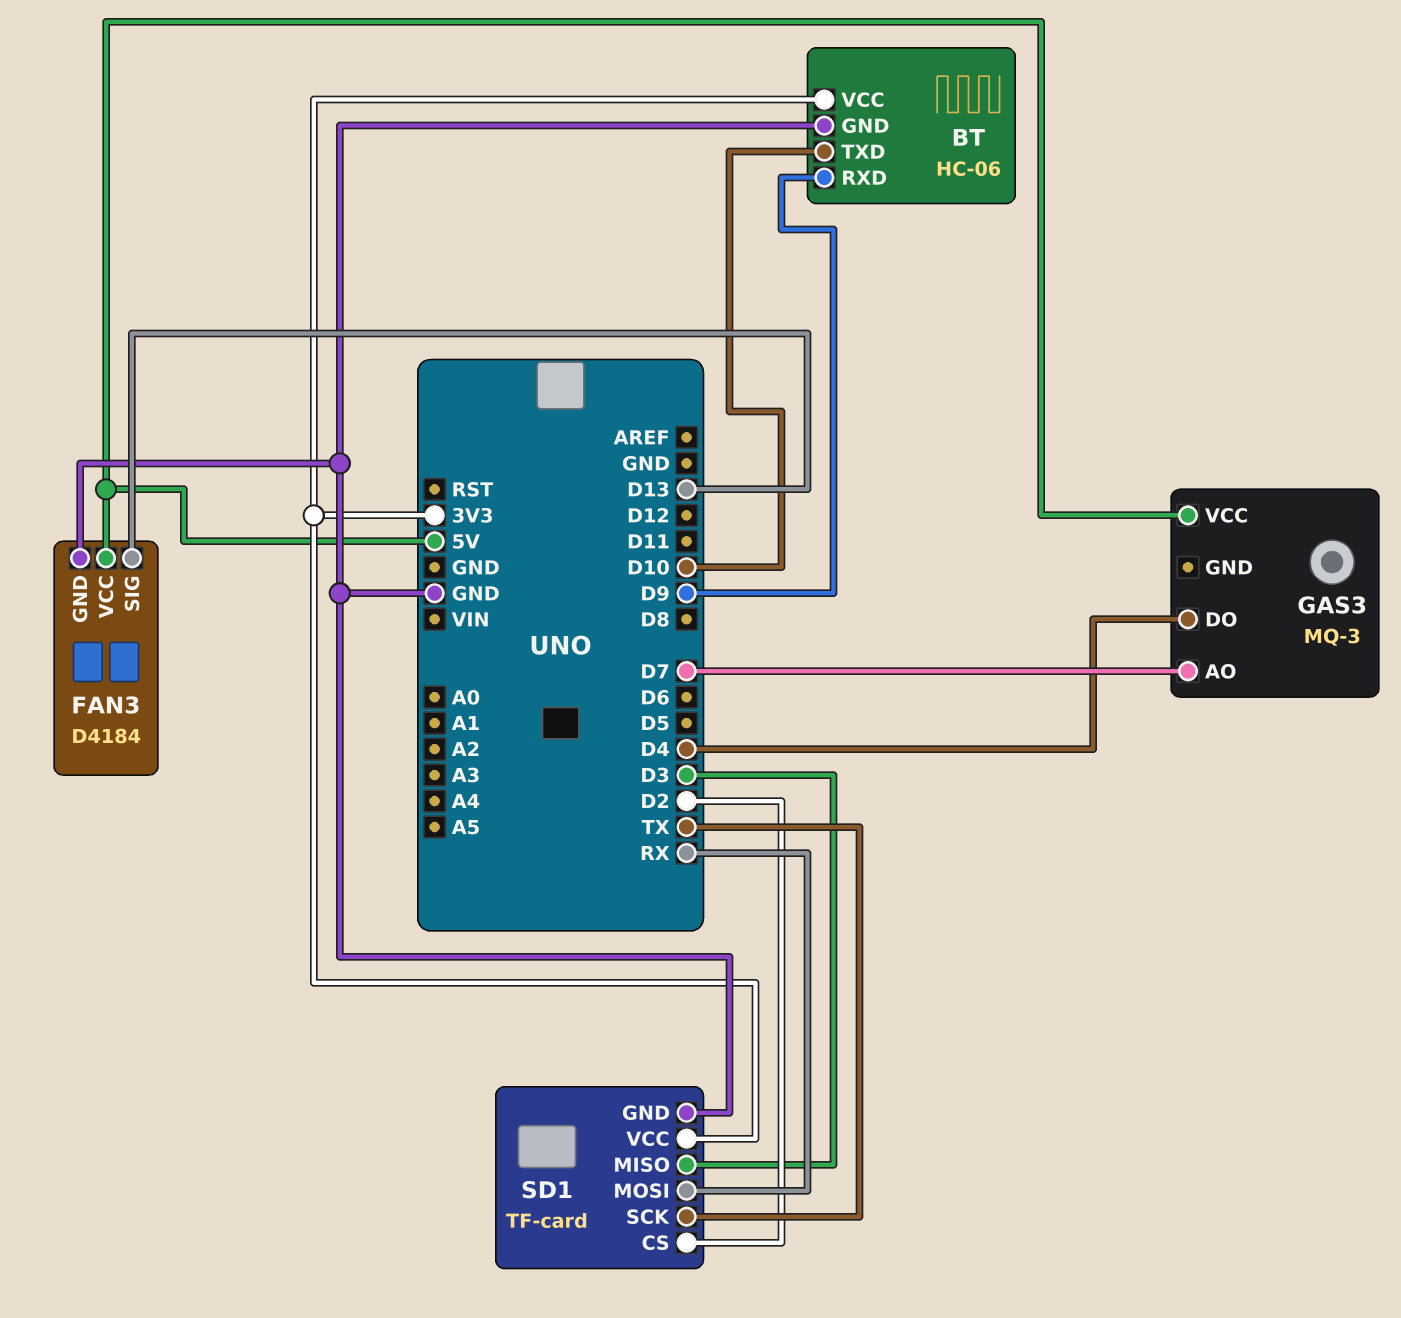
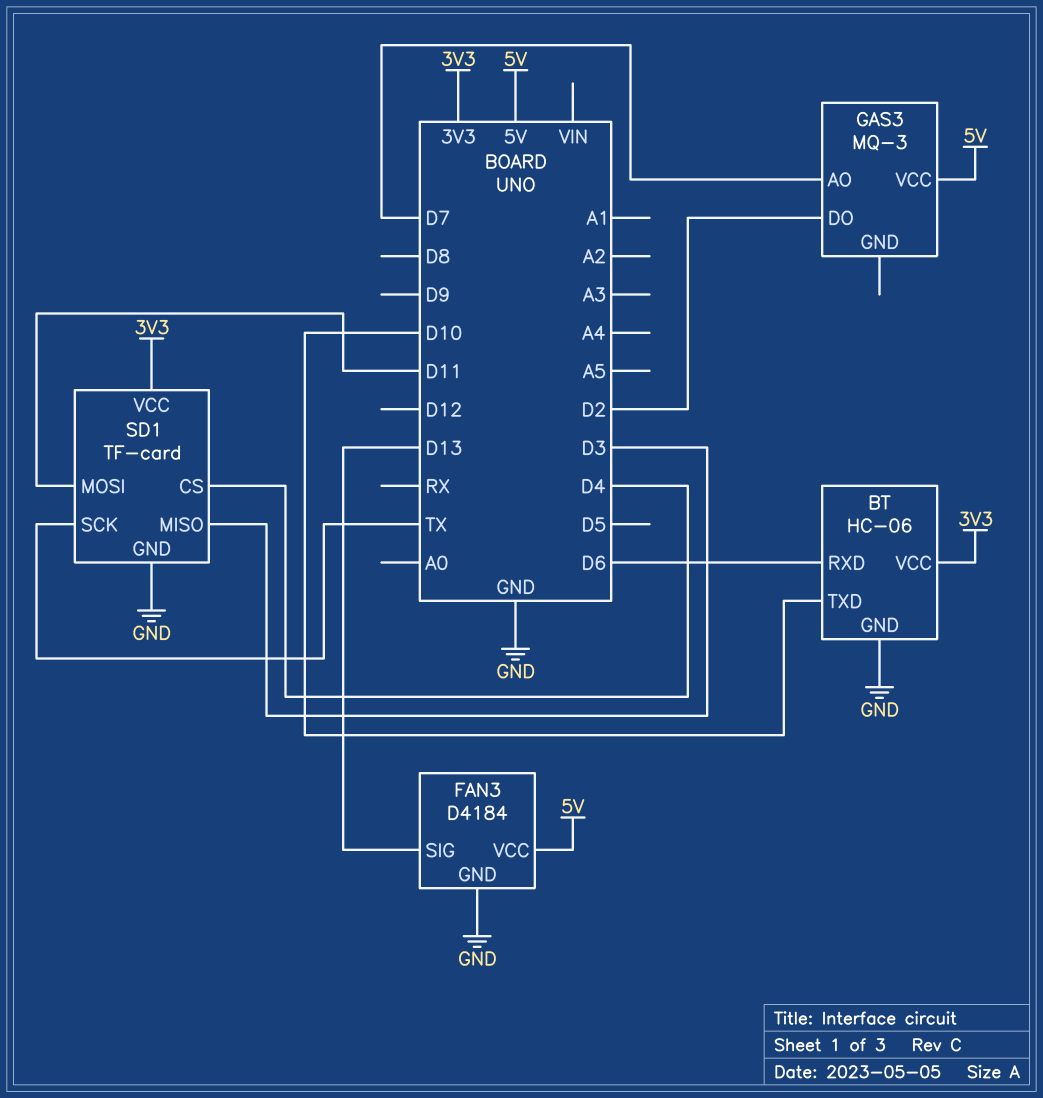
BT pin RXD: D9 -> D6
GAS3 pin DO: D4 -> D2
SD1 pin CS: D2 -> D4
SD1 pin MOSI: RX -> D11

